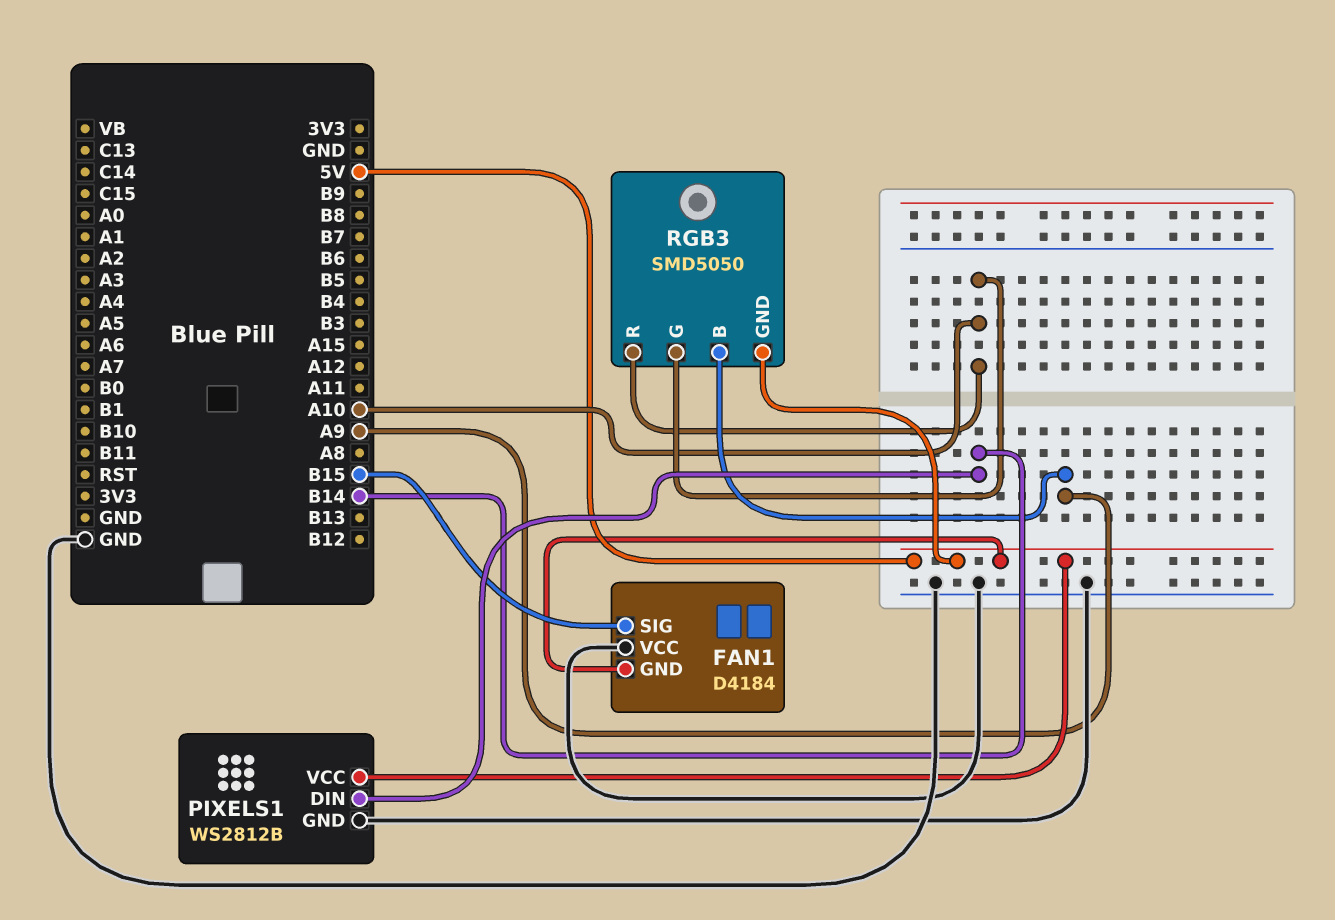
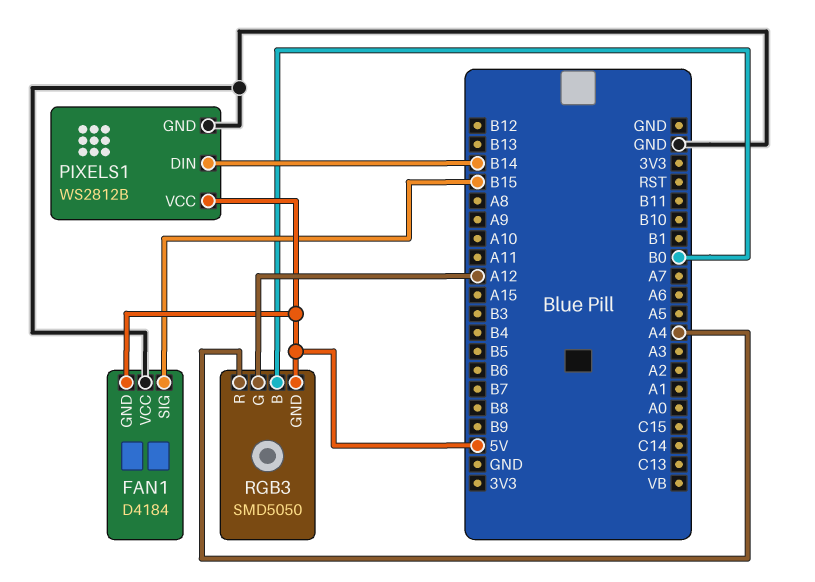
RGB3 pin B: A9 -> B0
RGB3 pin G: A10 -> A12
RGB3 pin R: A10 -> A4

